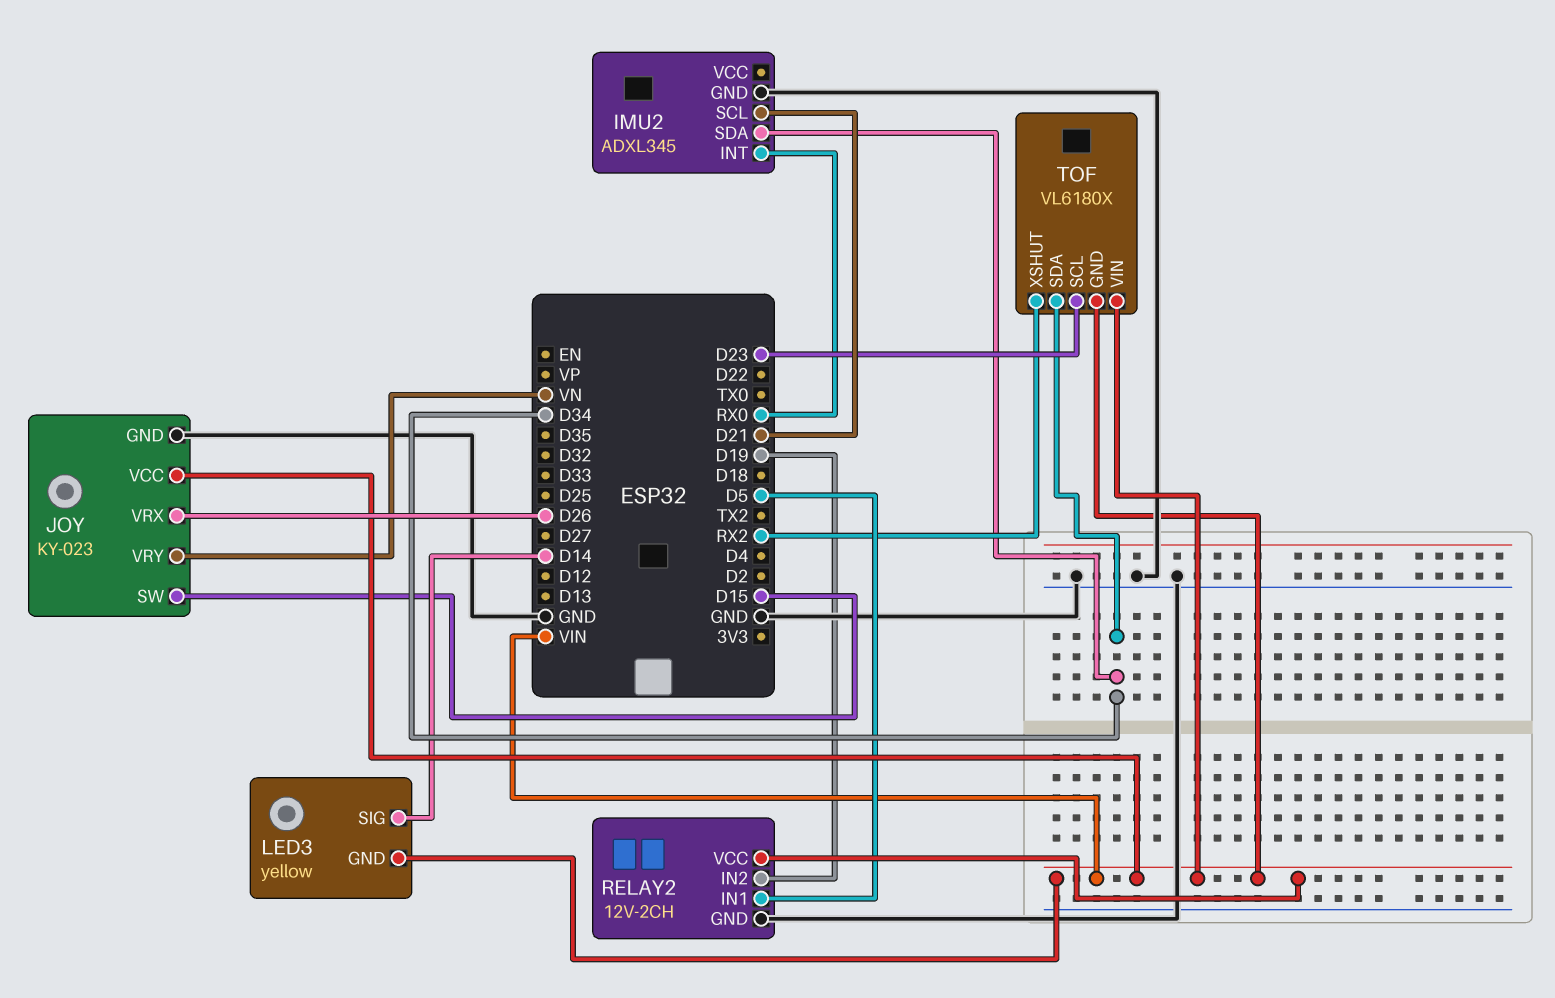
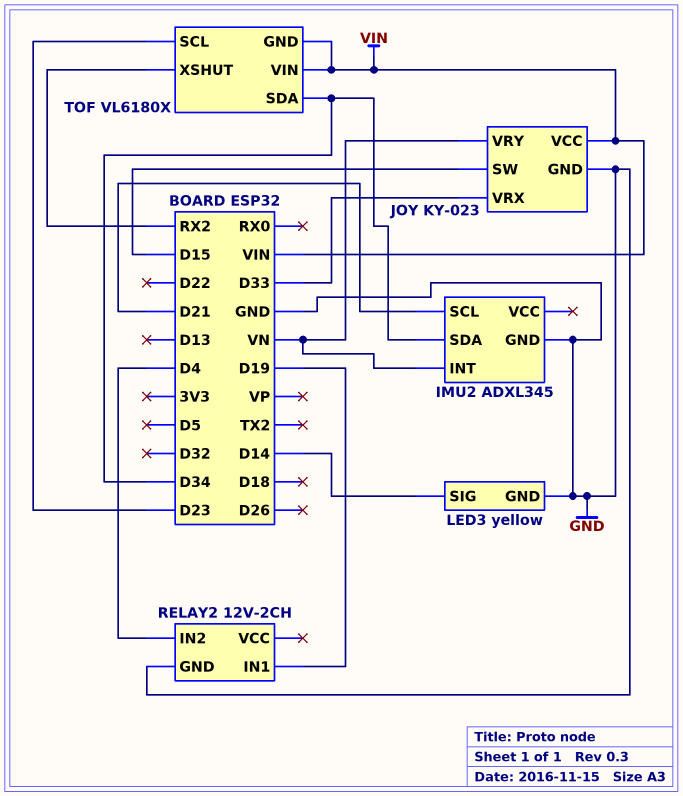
IMU2 pin INT: RX0 -> VN
JOY pin VRX: D26 -> D33
LED3 pin GND: VIN -> GND
RELAY2 pin IN1: D5 -> D19
RELAY2 pin IN2: D19 -> D4
RELAY2 pin VCC: VIN -> none

